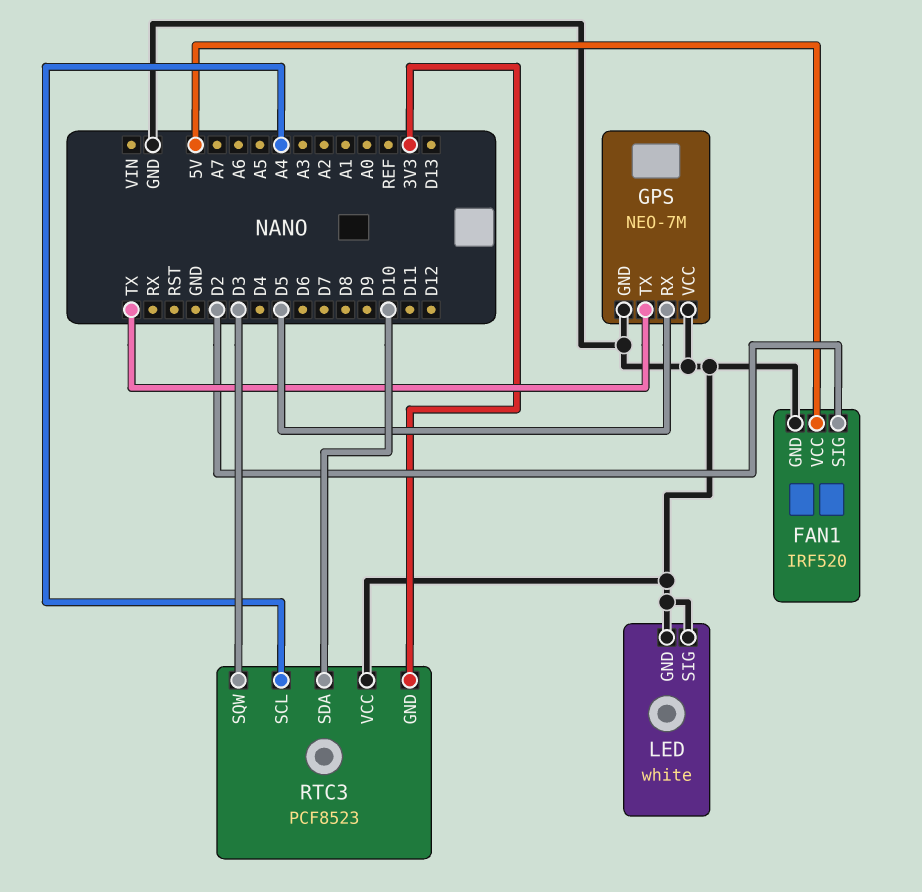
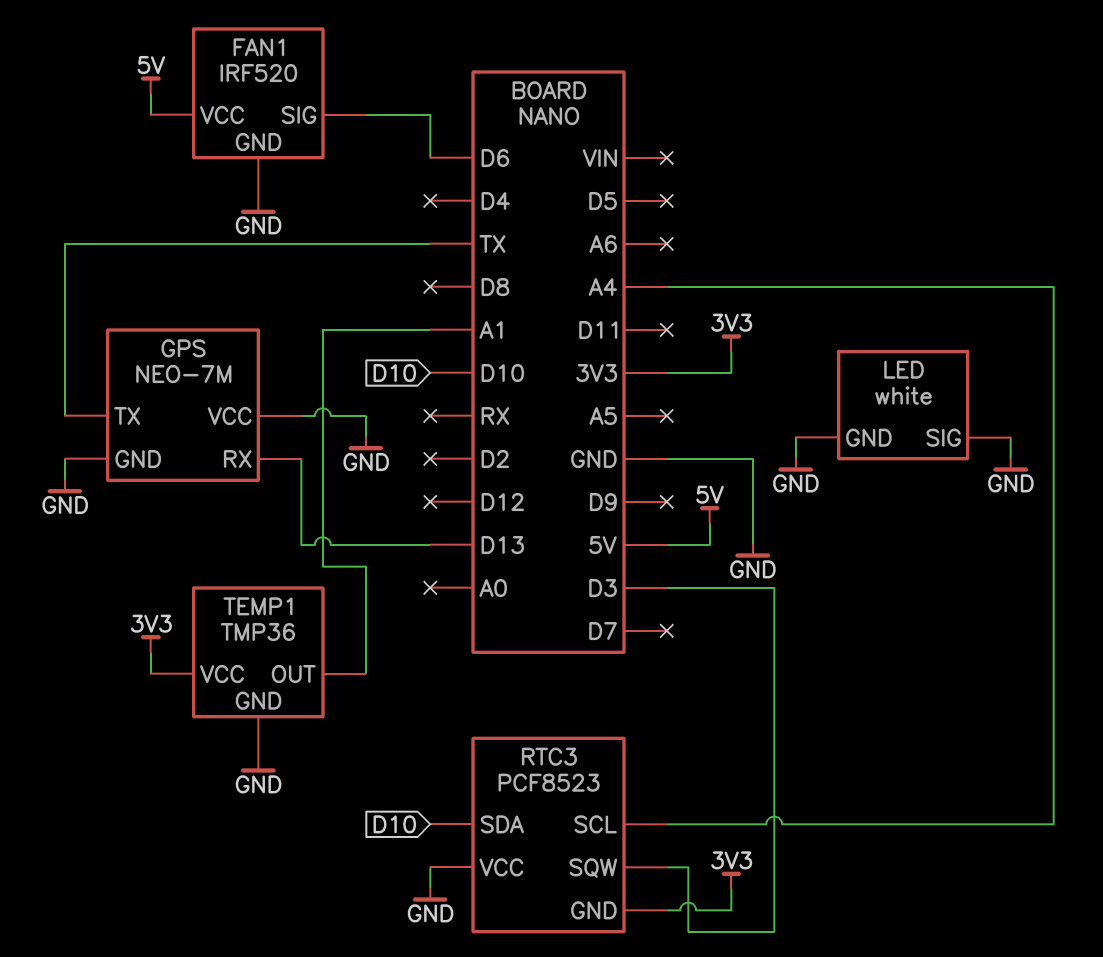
FAN1 pin SIG: D2 -> D6
GPS pin RX: D5 -> D13
TEMP1: none -> TMP36
TEMP1 pin GND: none -> GND
TEMP1 pin OUT: none -> A1
TEMP1 pin VCC: none -> 3V3

